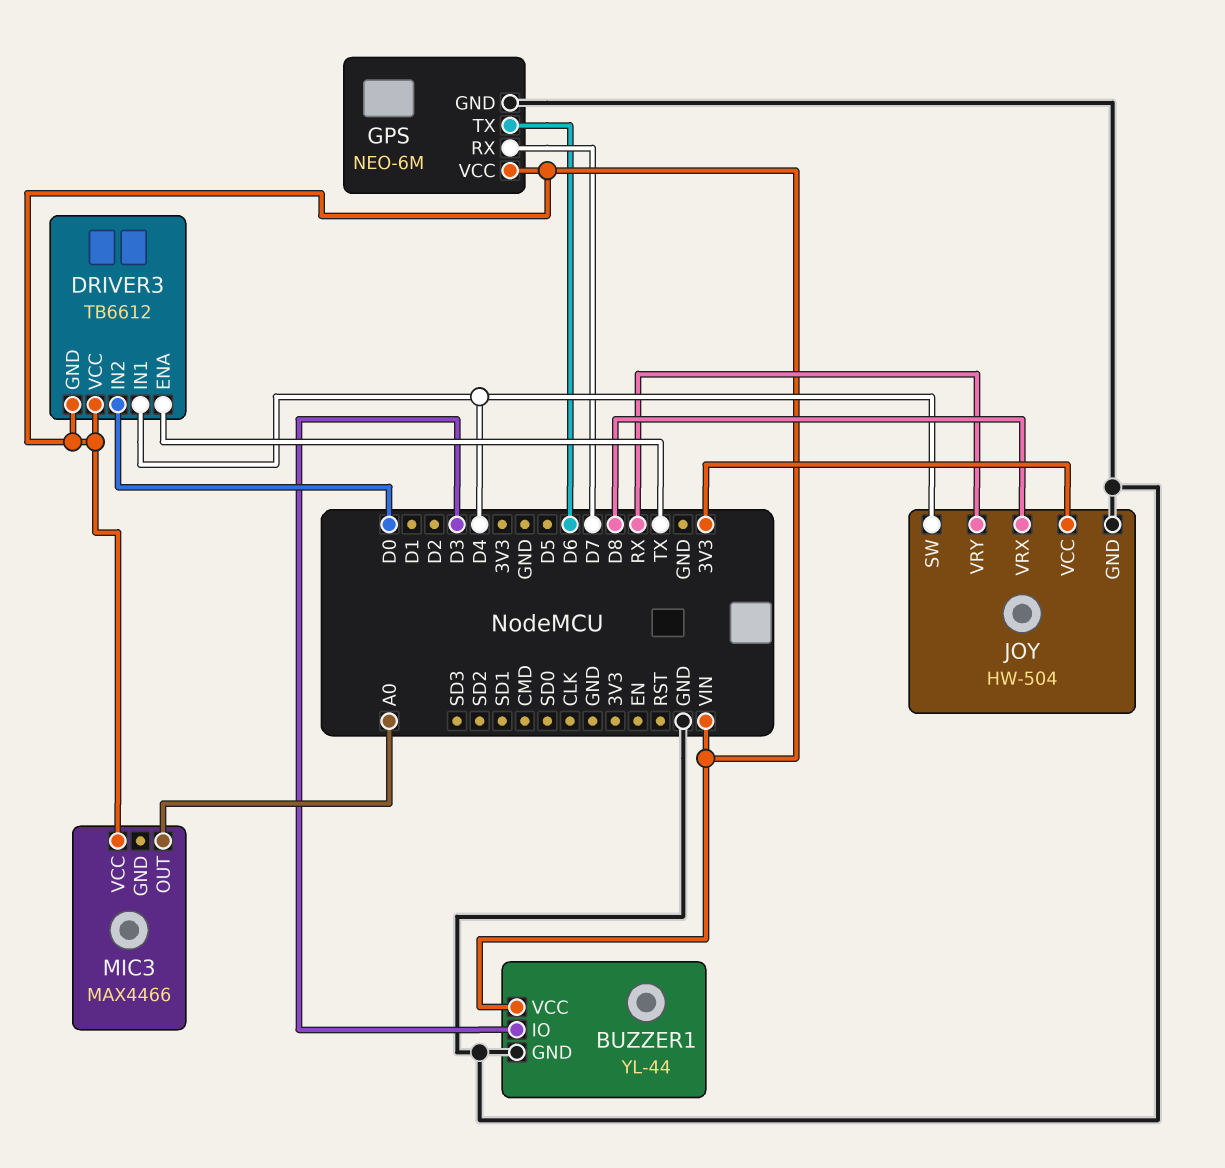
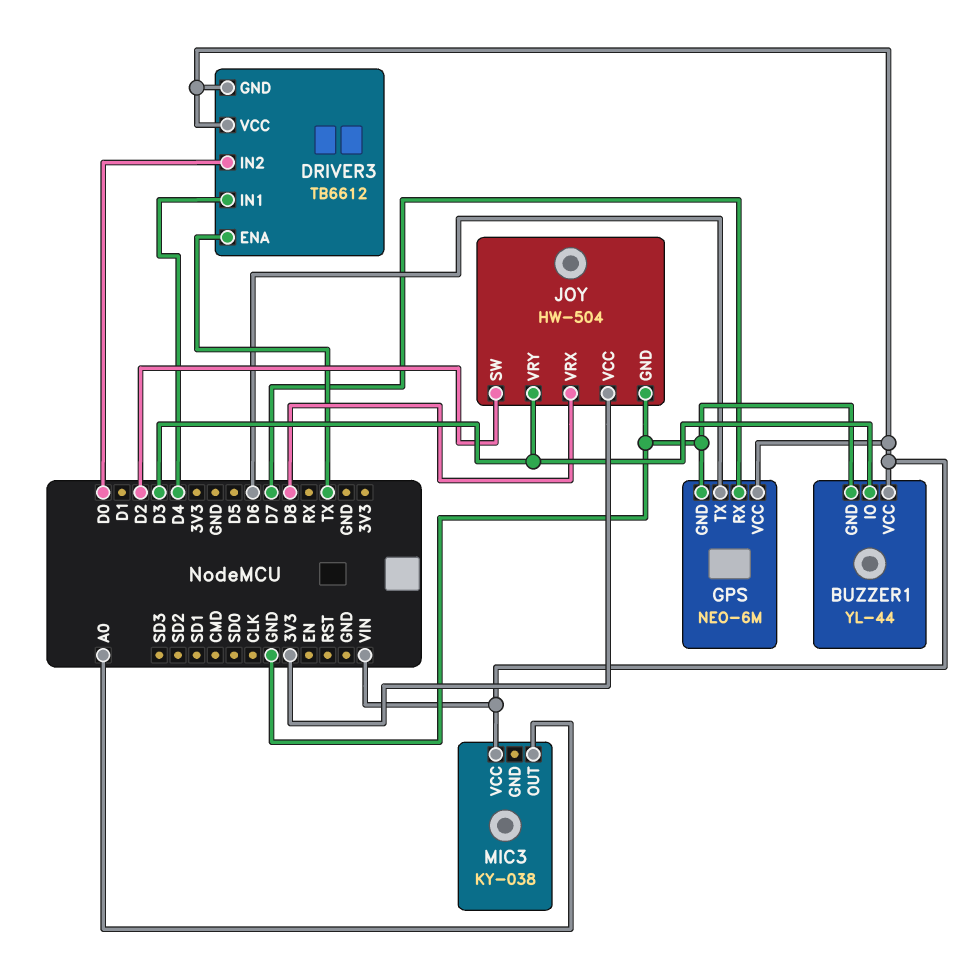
JOY pin SW: D4 -> D2
JOY pin VRY: RX -> D3
MIC3: MAX4466 -> KY-038

